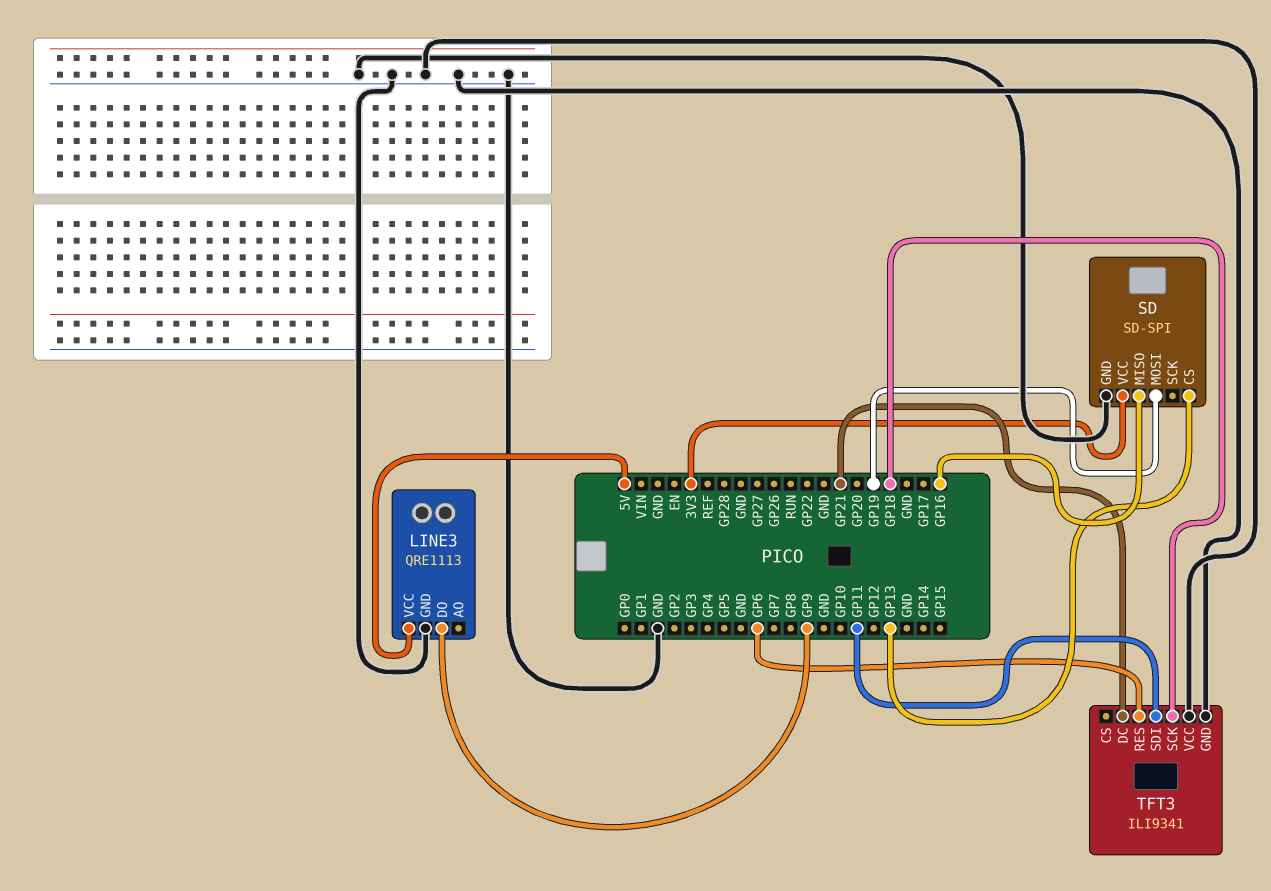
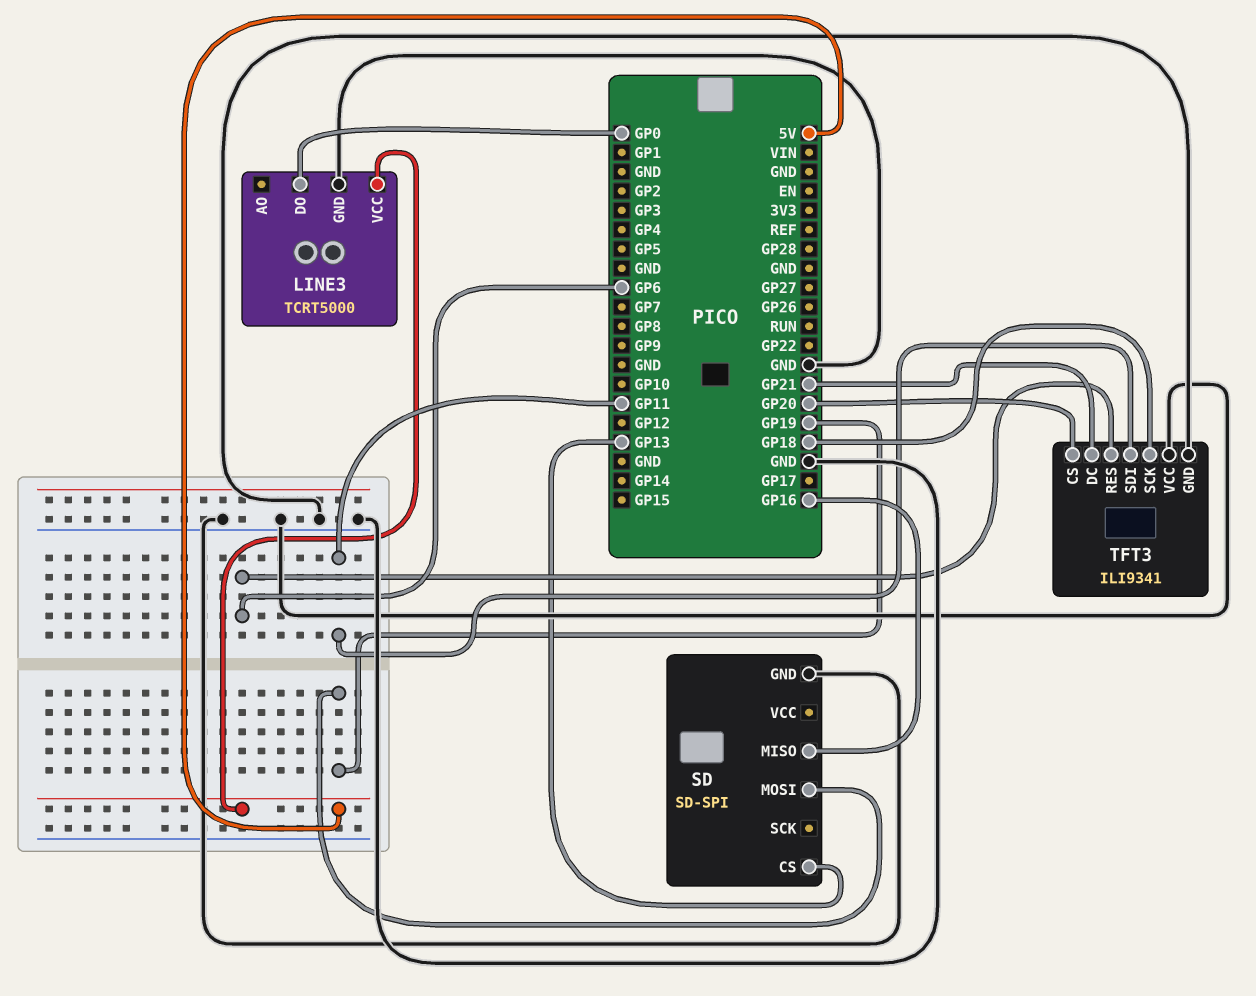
LINE3: QRE1113 -> TCRT5000
LINE3 pin DO: GP9 -> GP0
SD pin VCC: 3V3 -> none
TFT3 pin CS: none -> GP20

